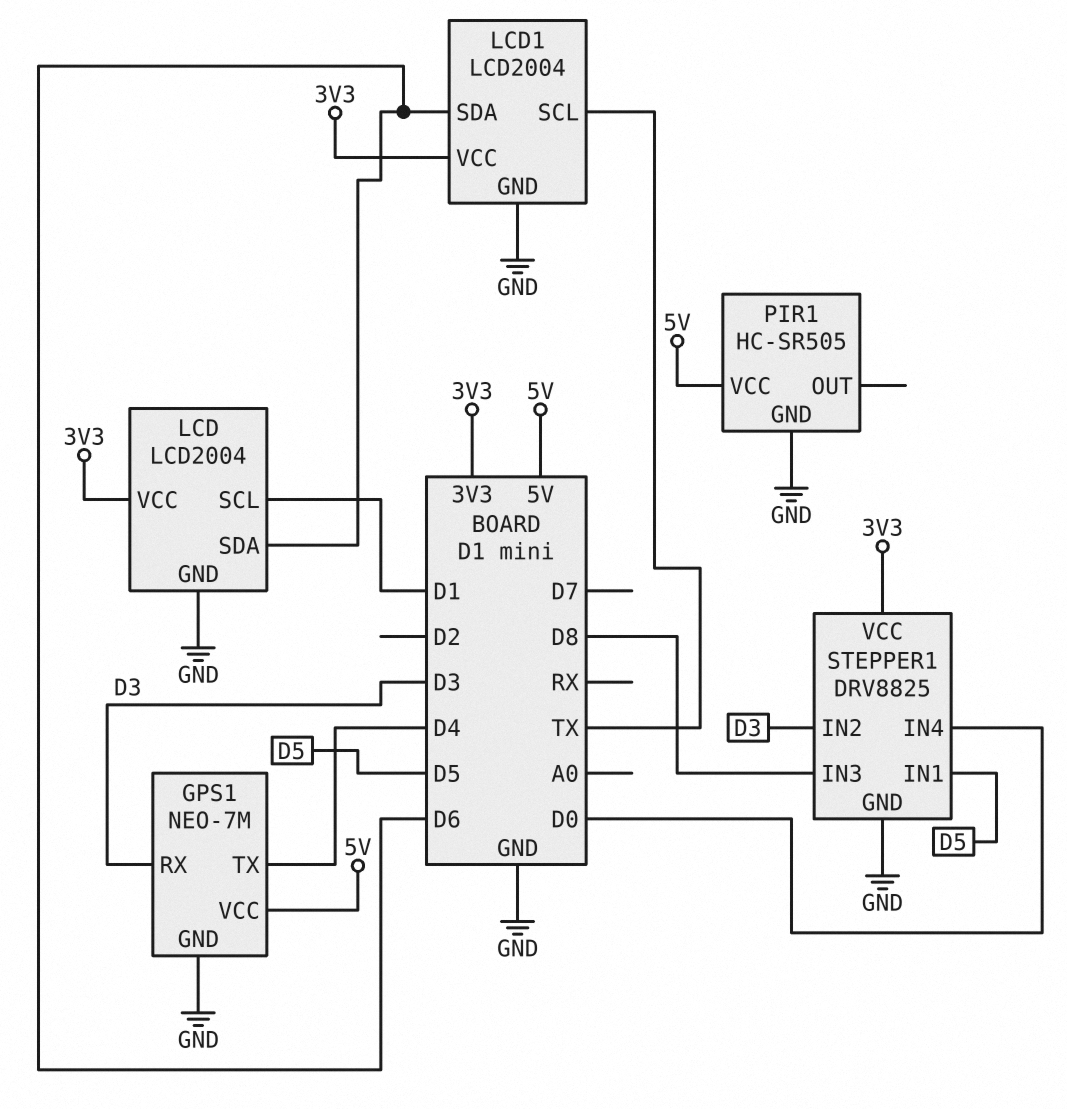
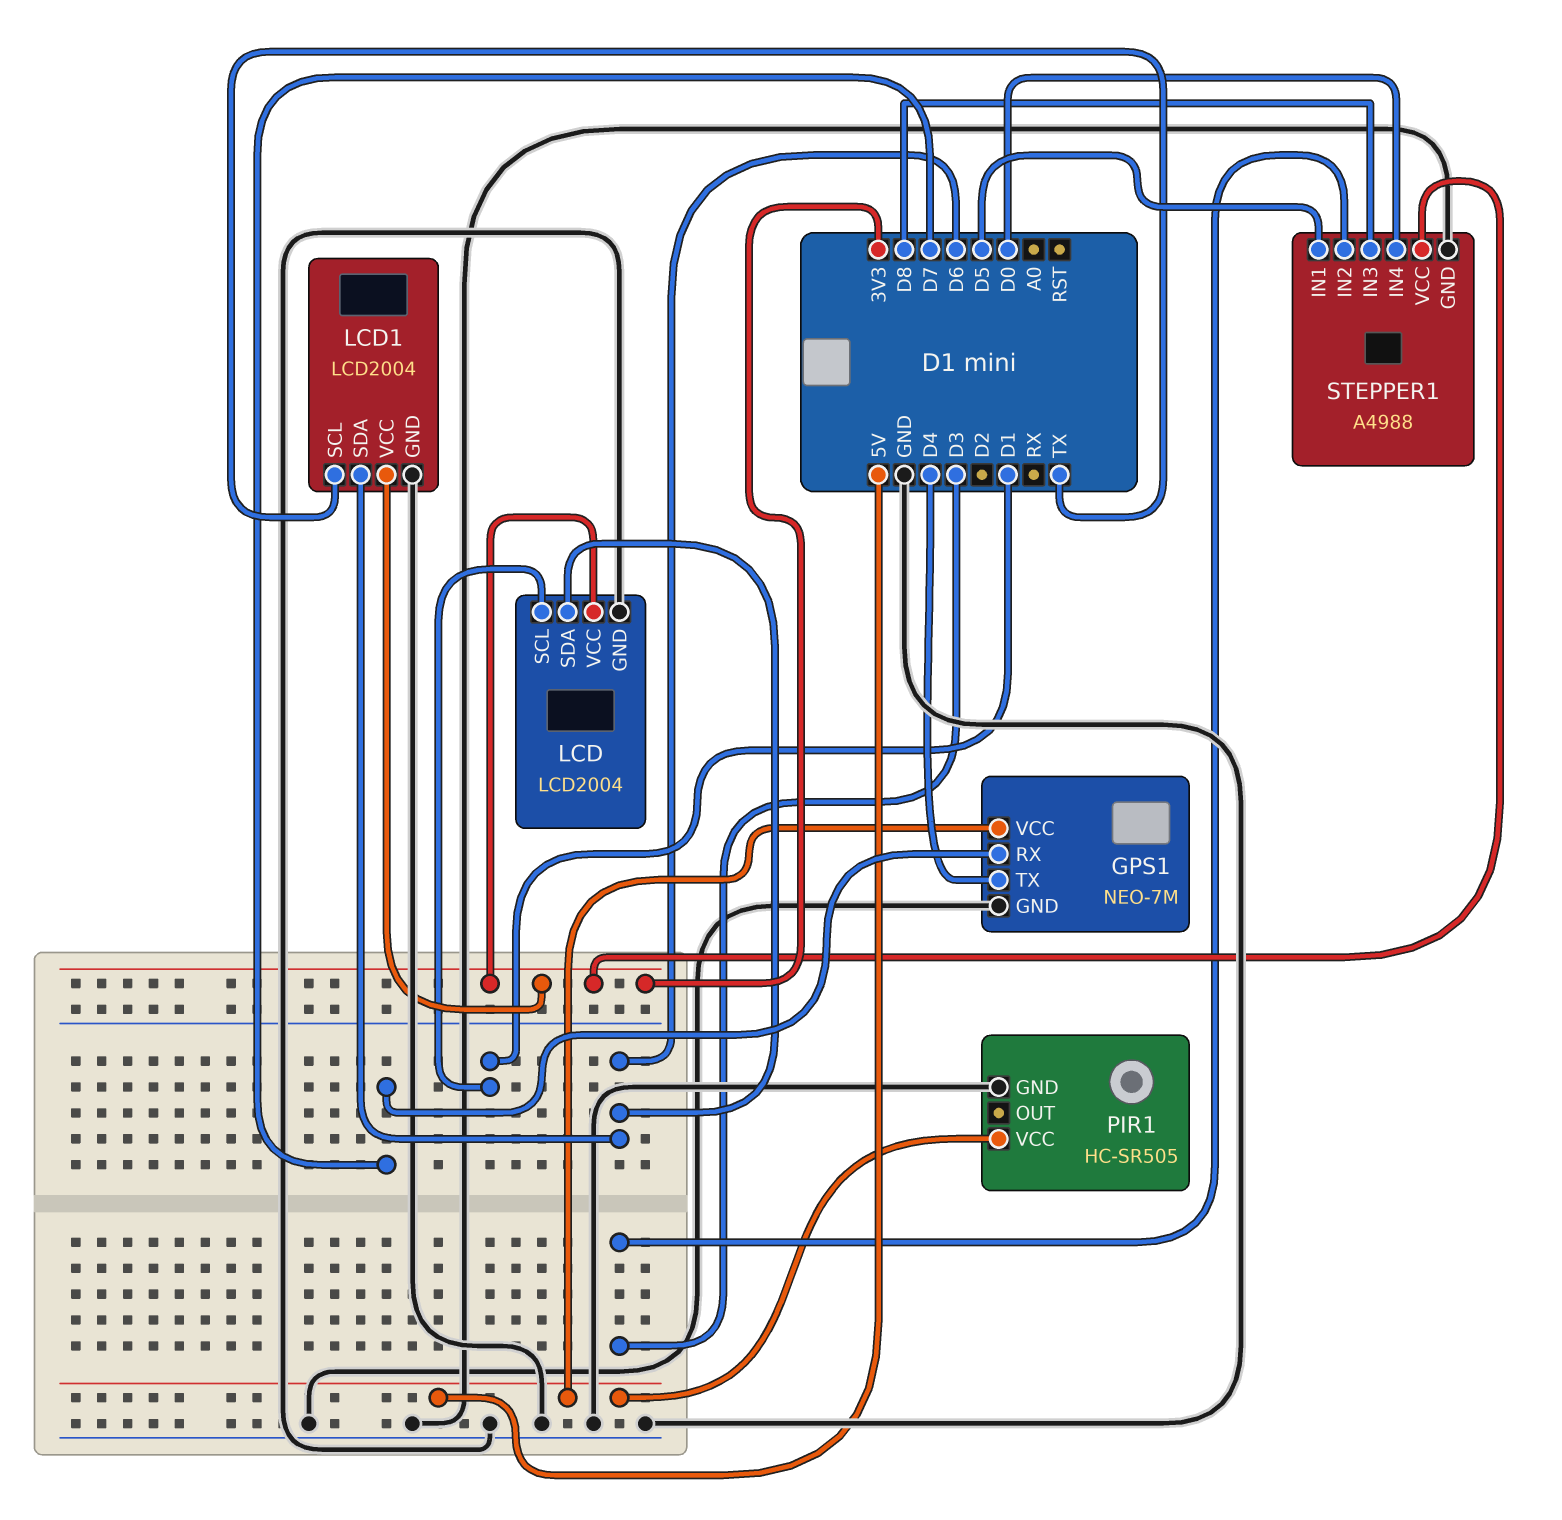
GPS1 pin RX: D3 -> D7
STEPPER1: DRV8825 -> A4988

